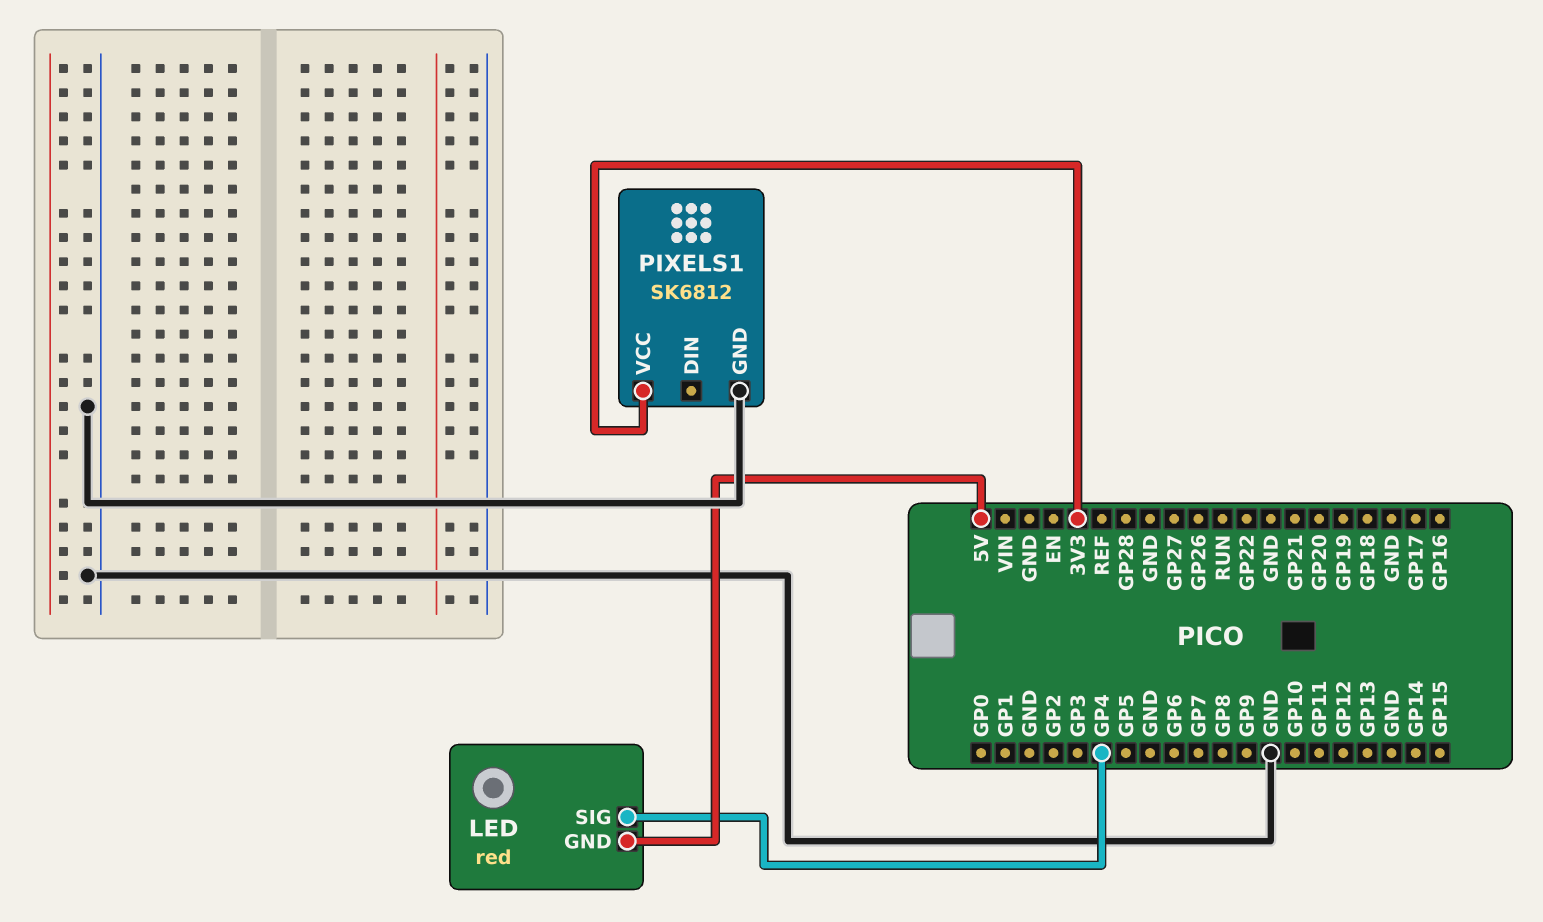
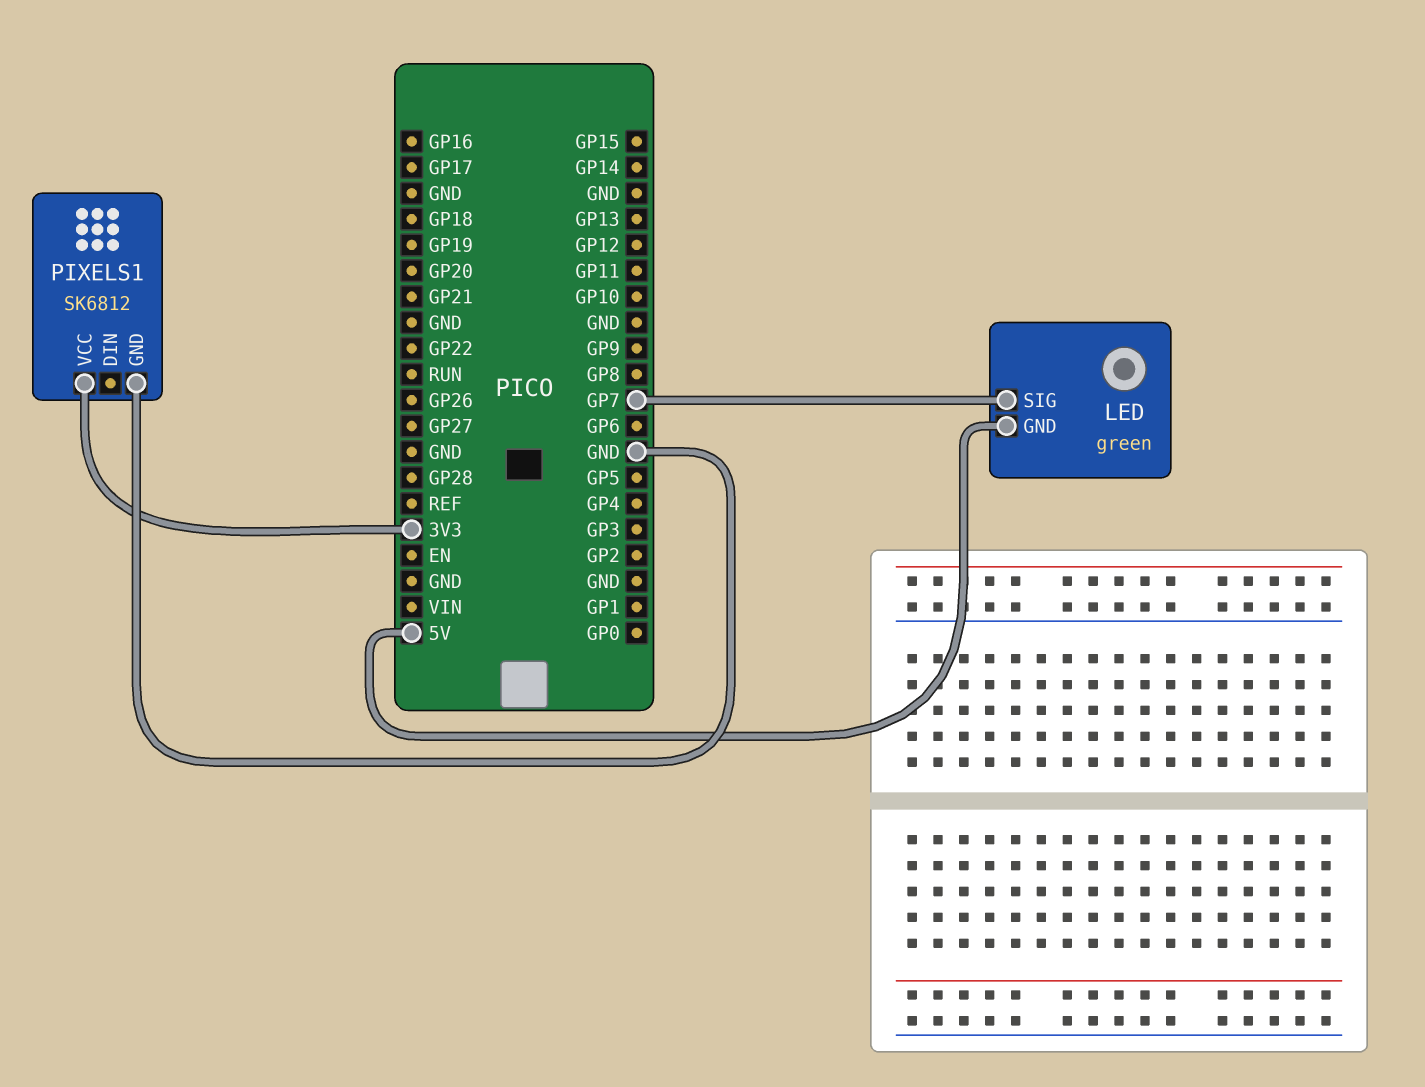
LED: red -> green
LED pin SIG: GP4 -> GP7

